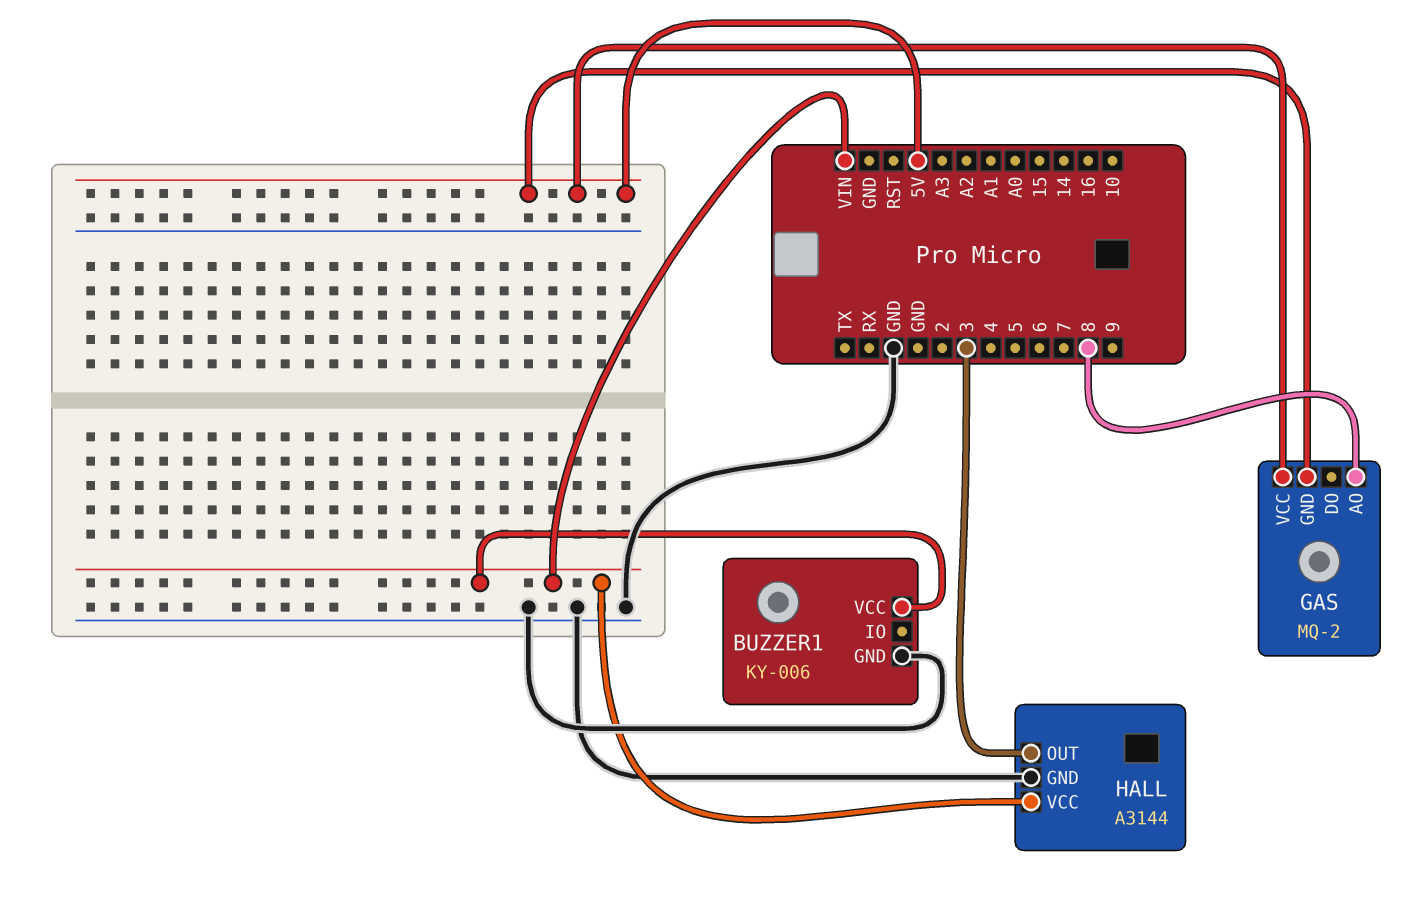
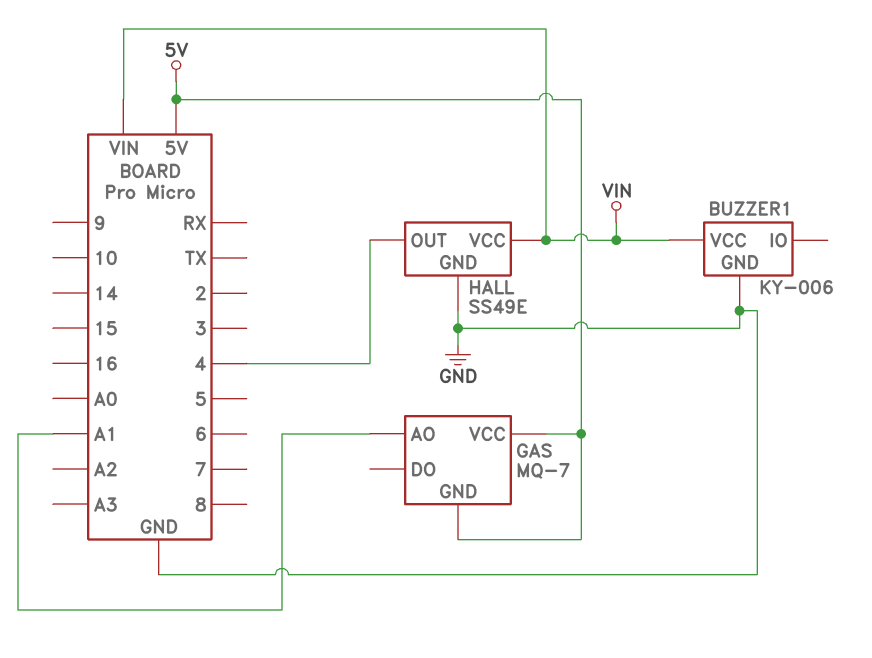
GAS: MQ-2 -> MQ-7
GAS pin AO: 8 -> A1
HALL: A3144 -> SS49E
HALL pin OUT: 3 -> 4

